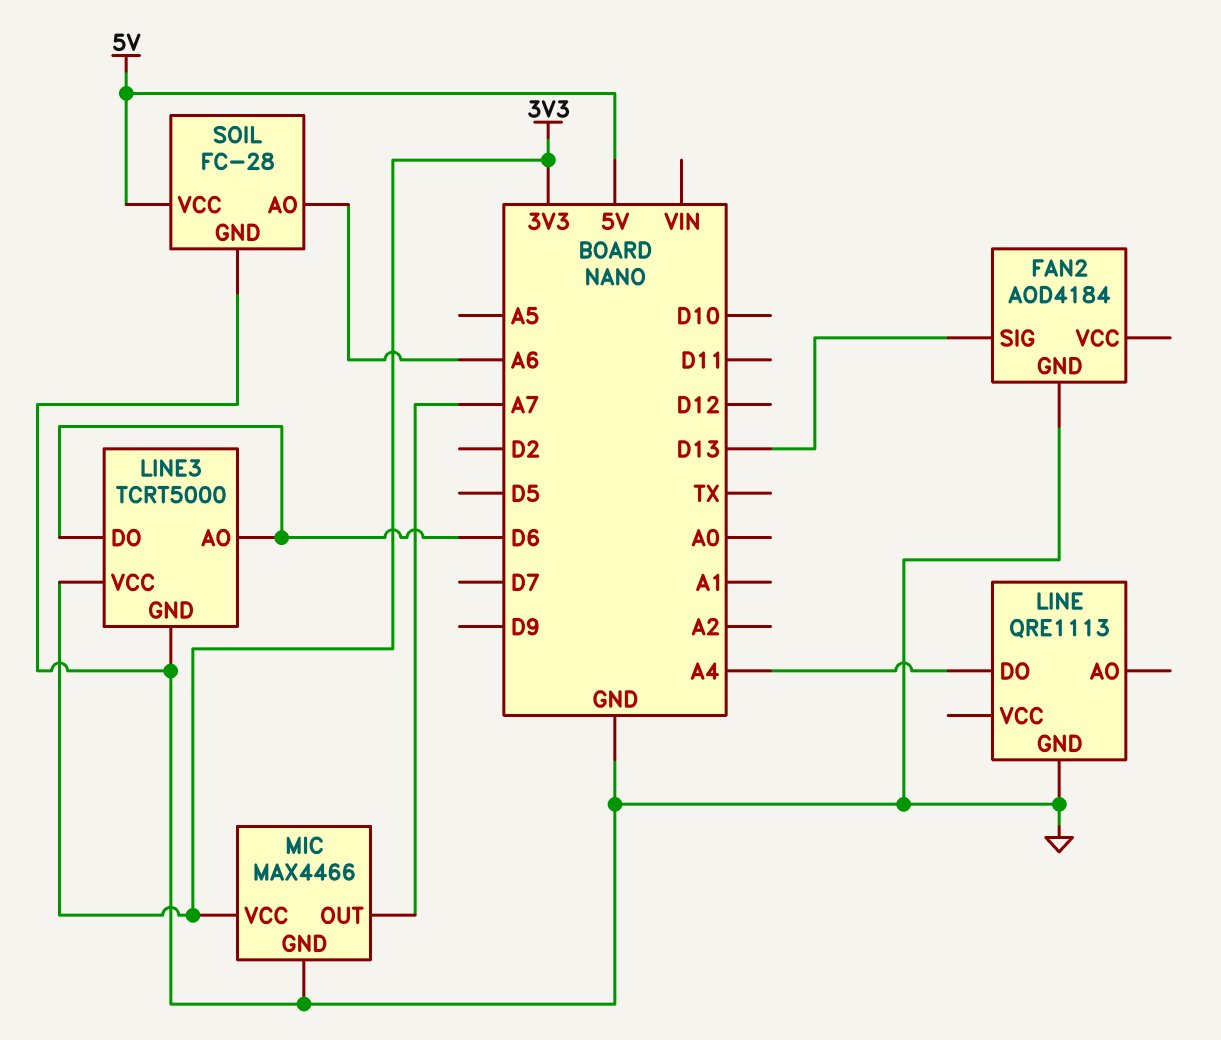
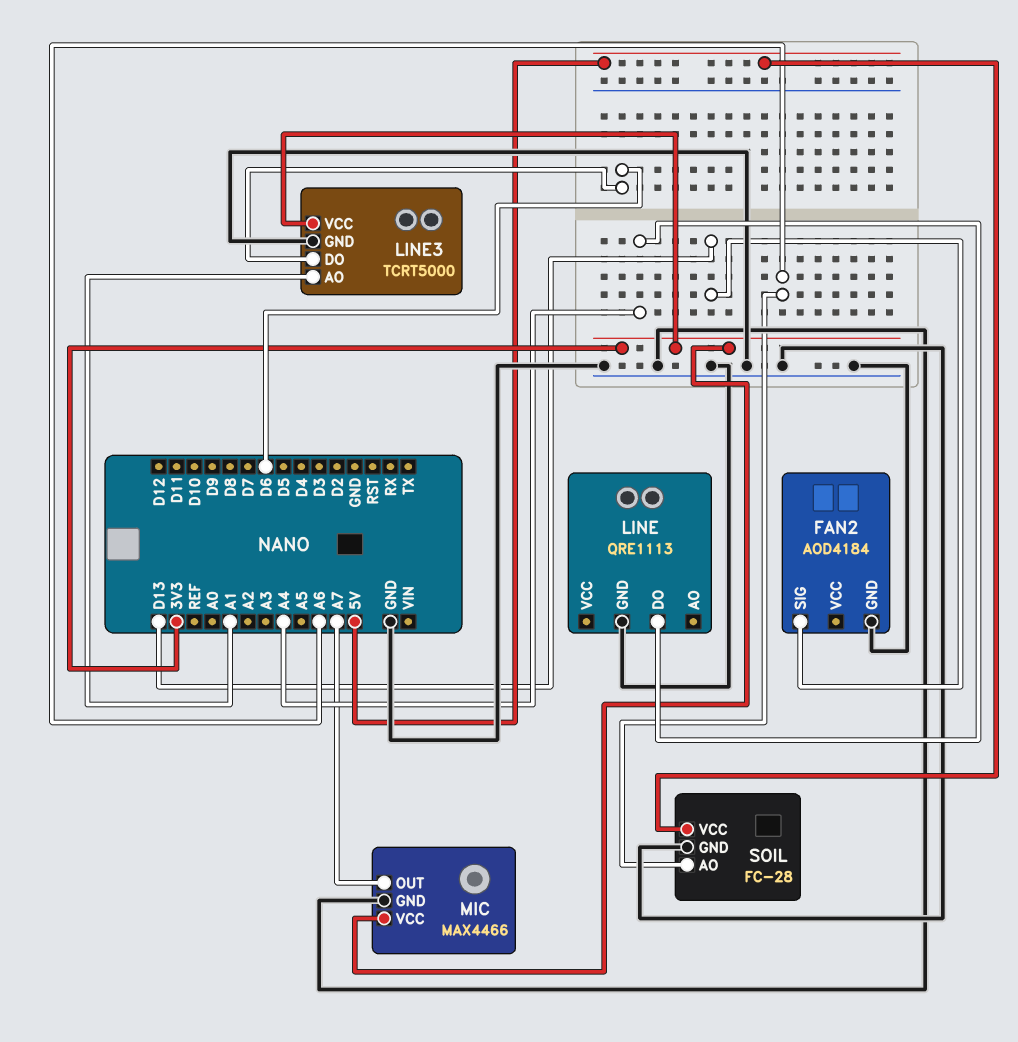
LINE3 pin AO: D6 -> A1

